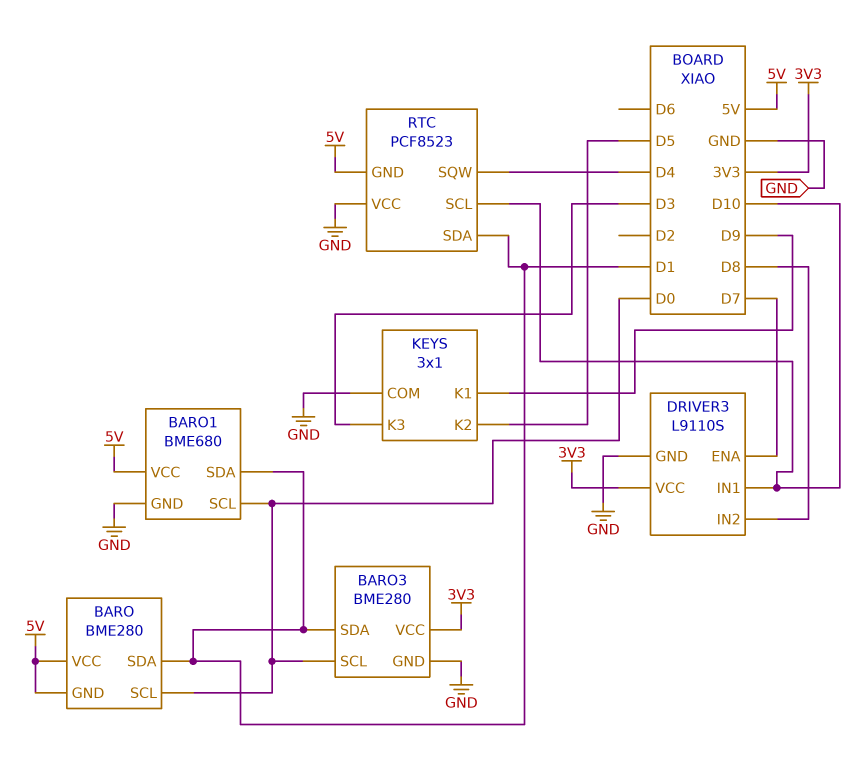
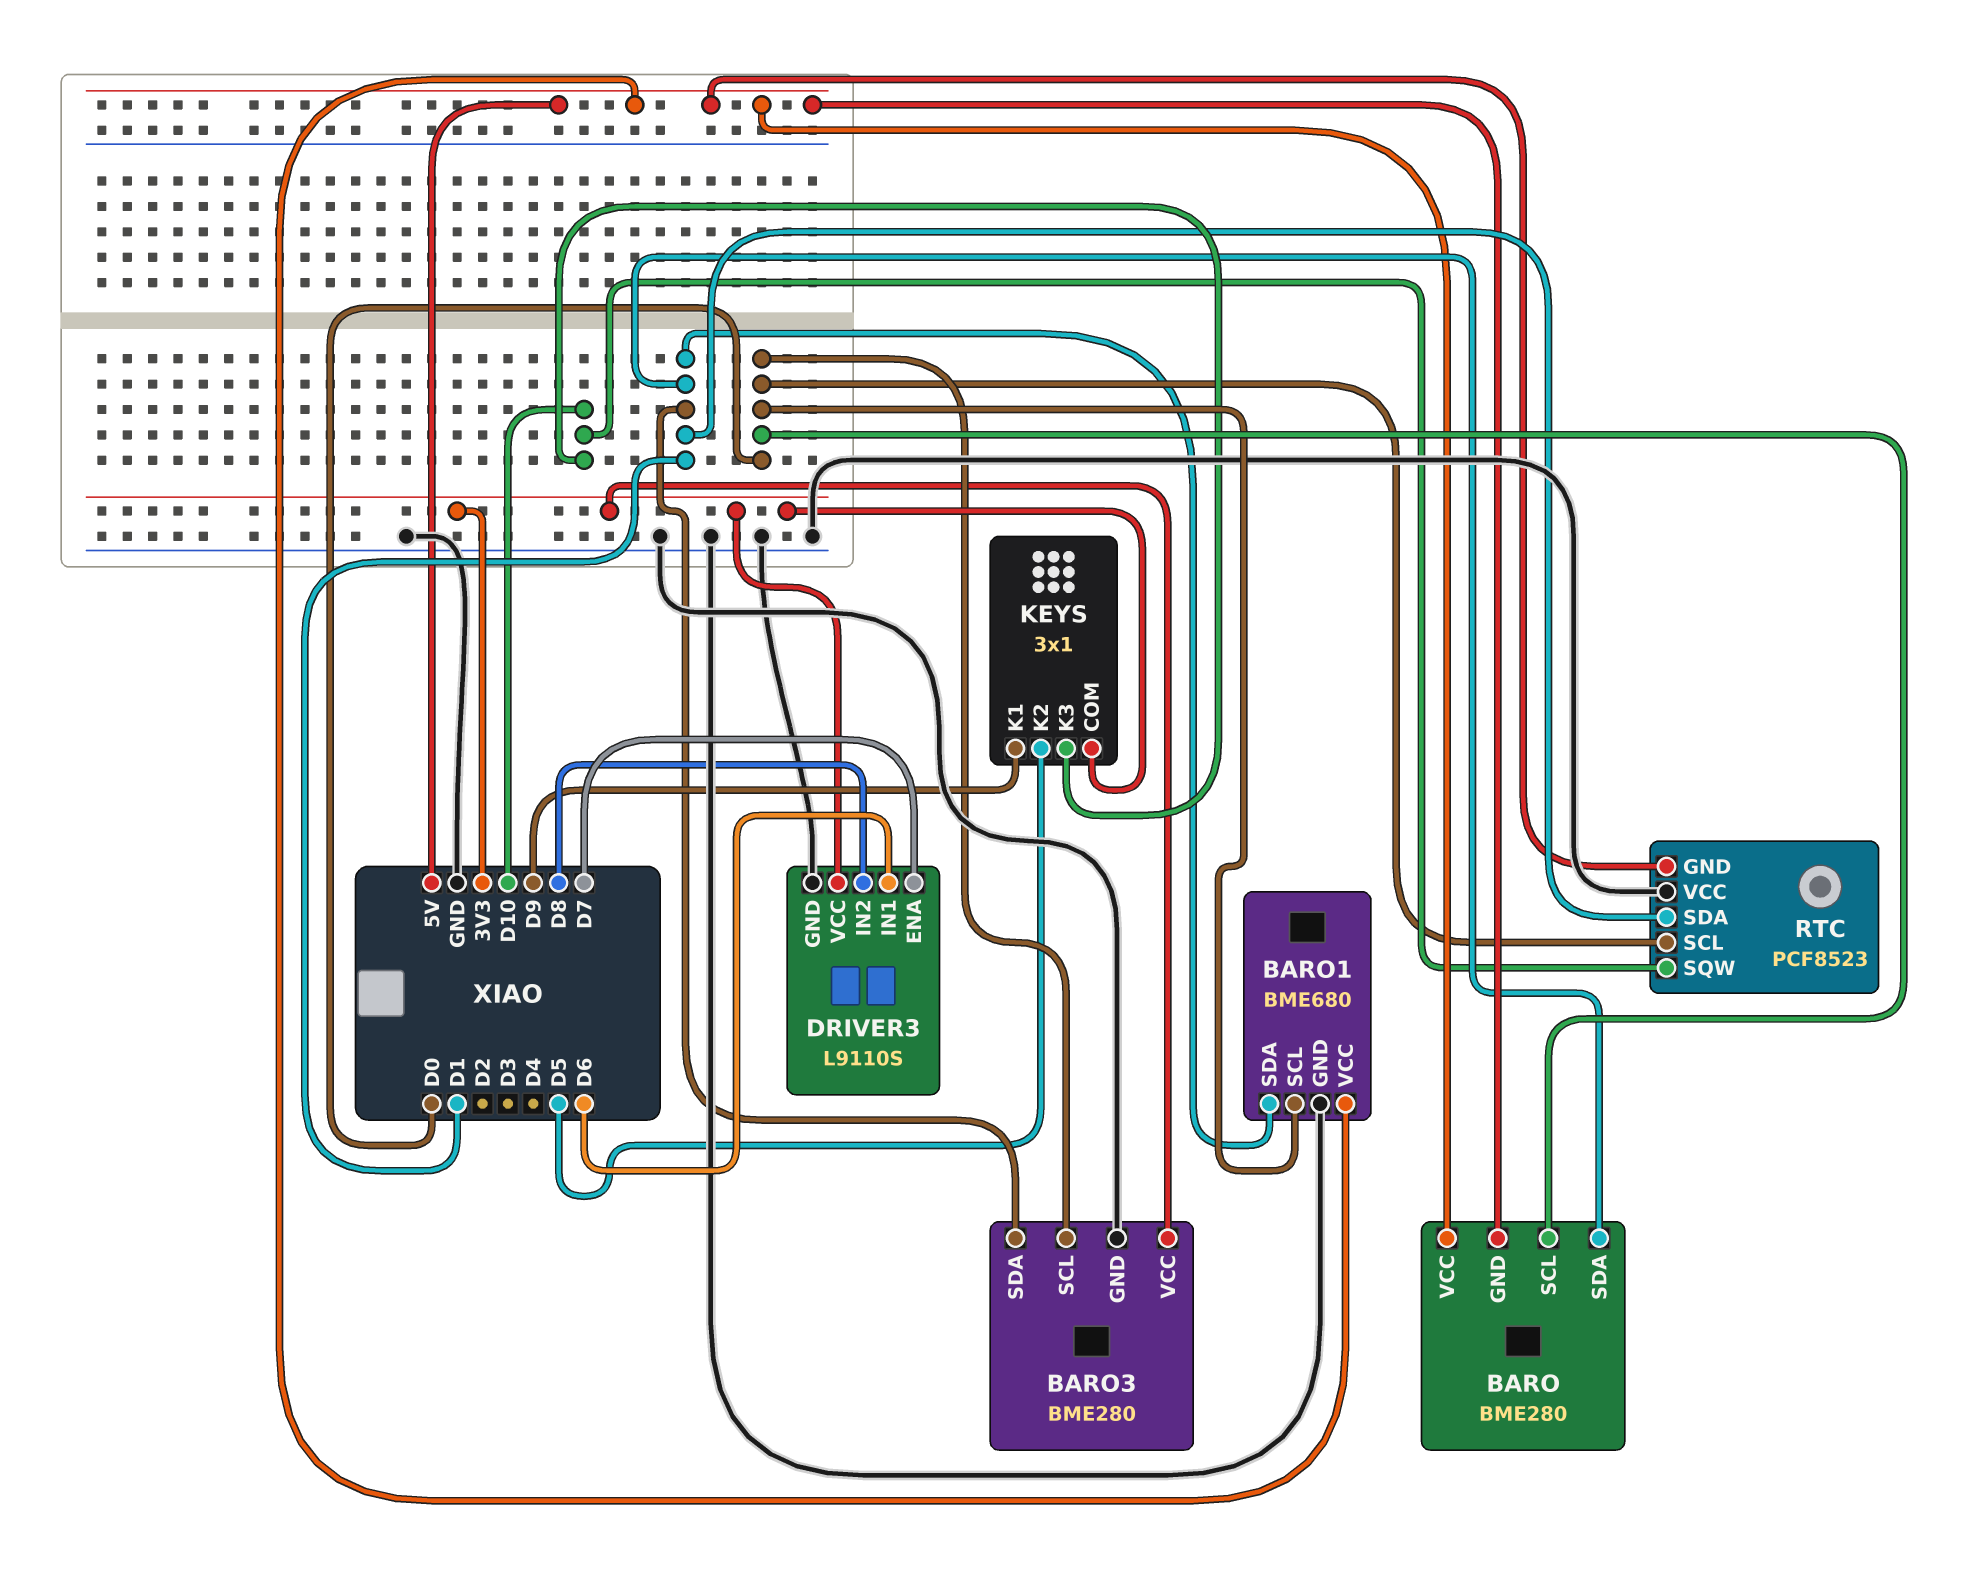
DRIVER3 pin IN1: D10 -> D6
KEYS pin COM: GND -> 3V3
KEYS pin K3: D3 -> D10
RTC pin SCL: D10 -> D0
RTC pin SQW: D4 -> D10

